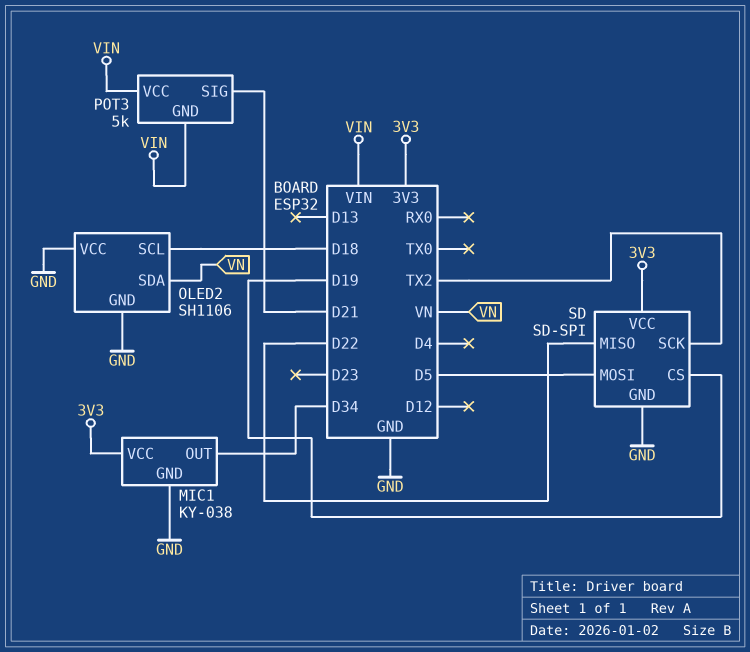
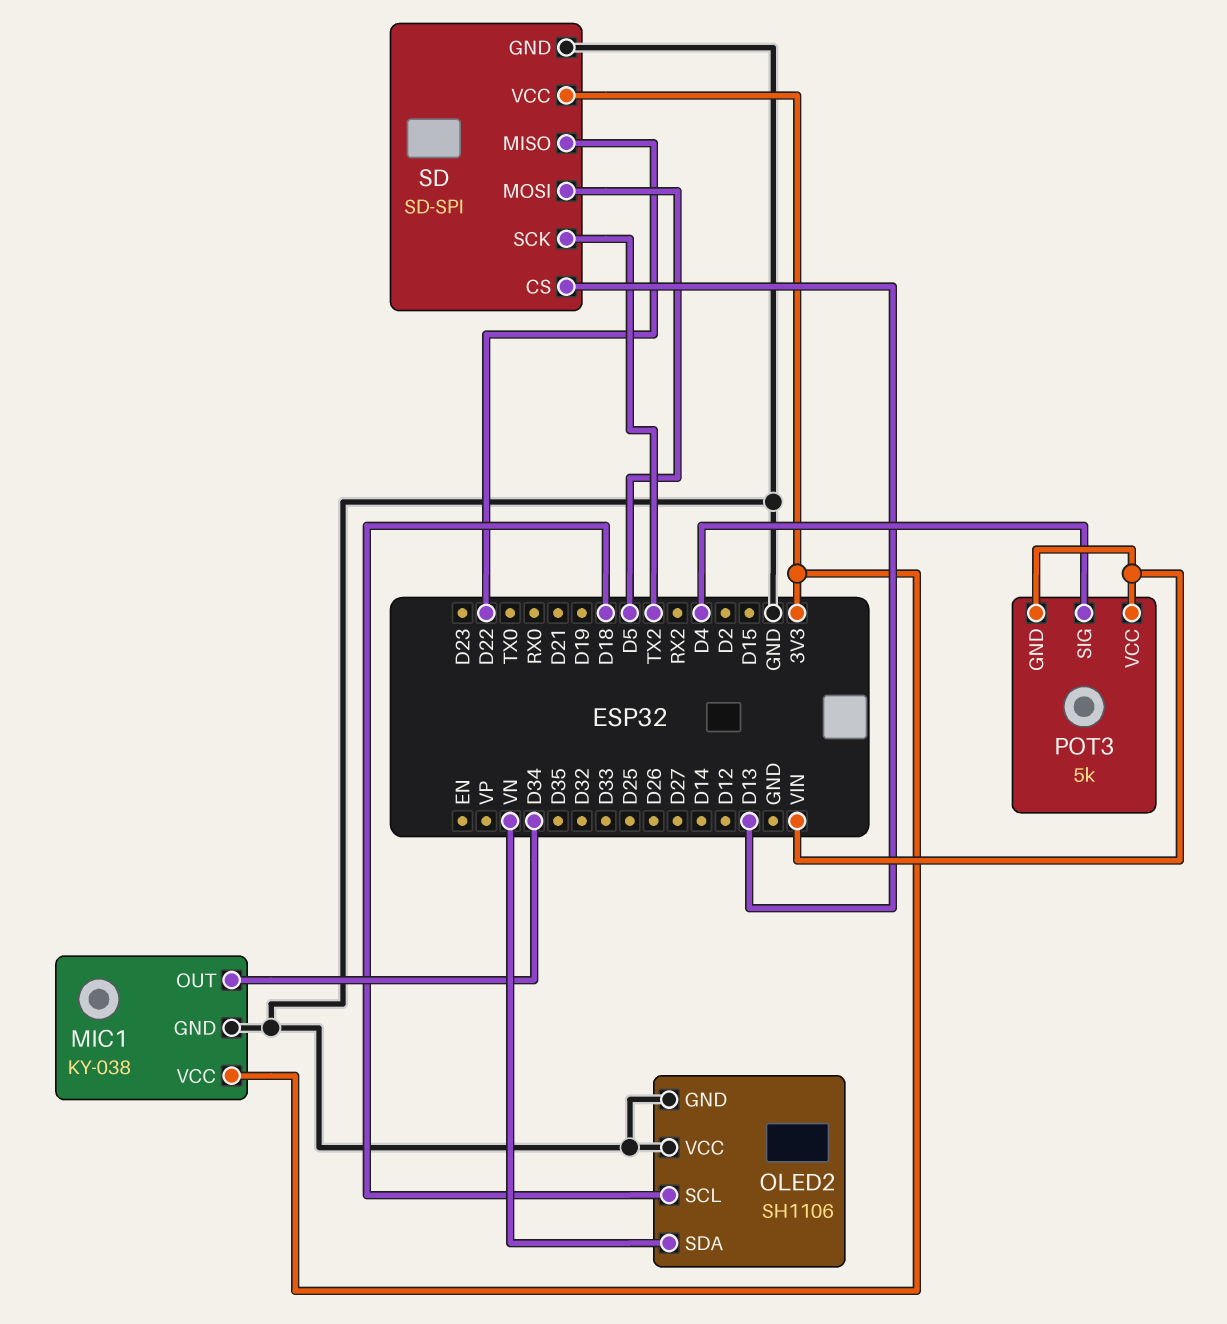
POT3 pin SIG: D21 -> D4
SD pin CS: D19 -> D13

